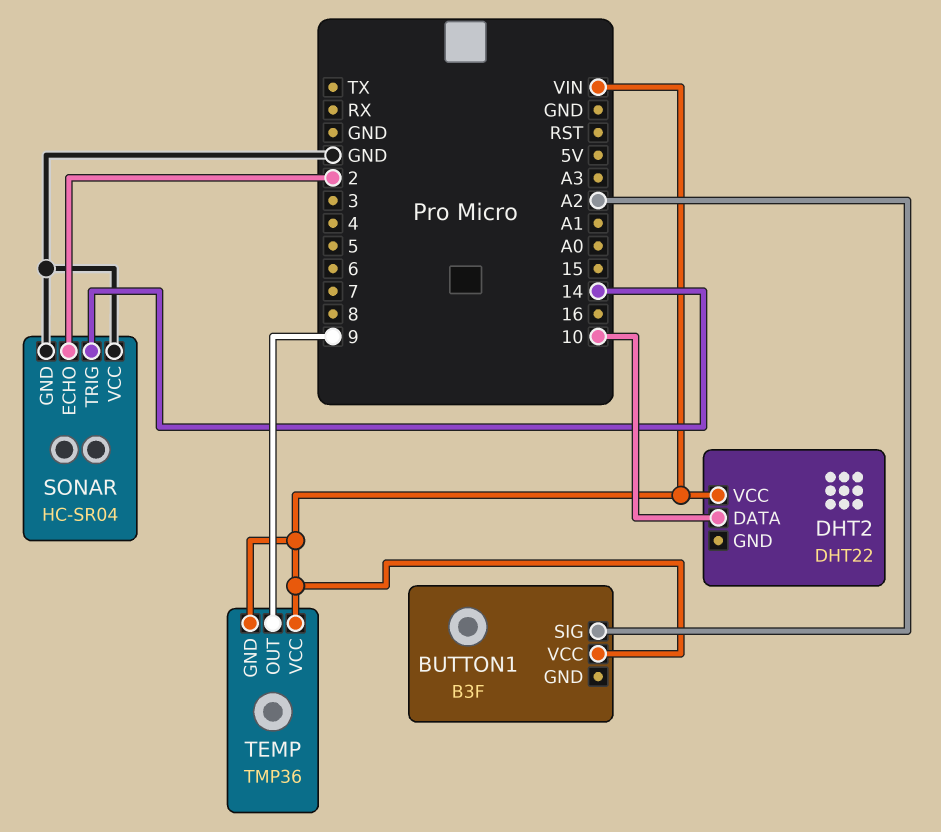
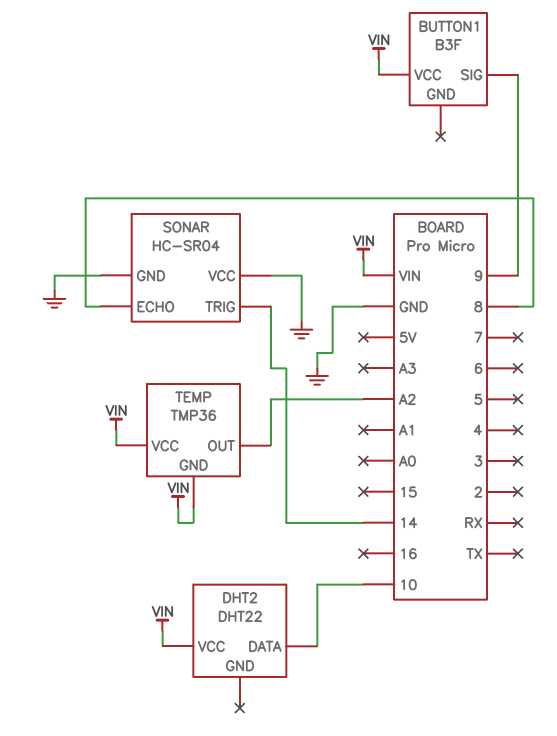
BUTTON1 pin SIG: A2 -> 9
SONAR pin ECHO: 2 -> 8
TEMP pin OUT: 9 -> A2

